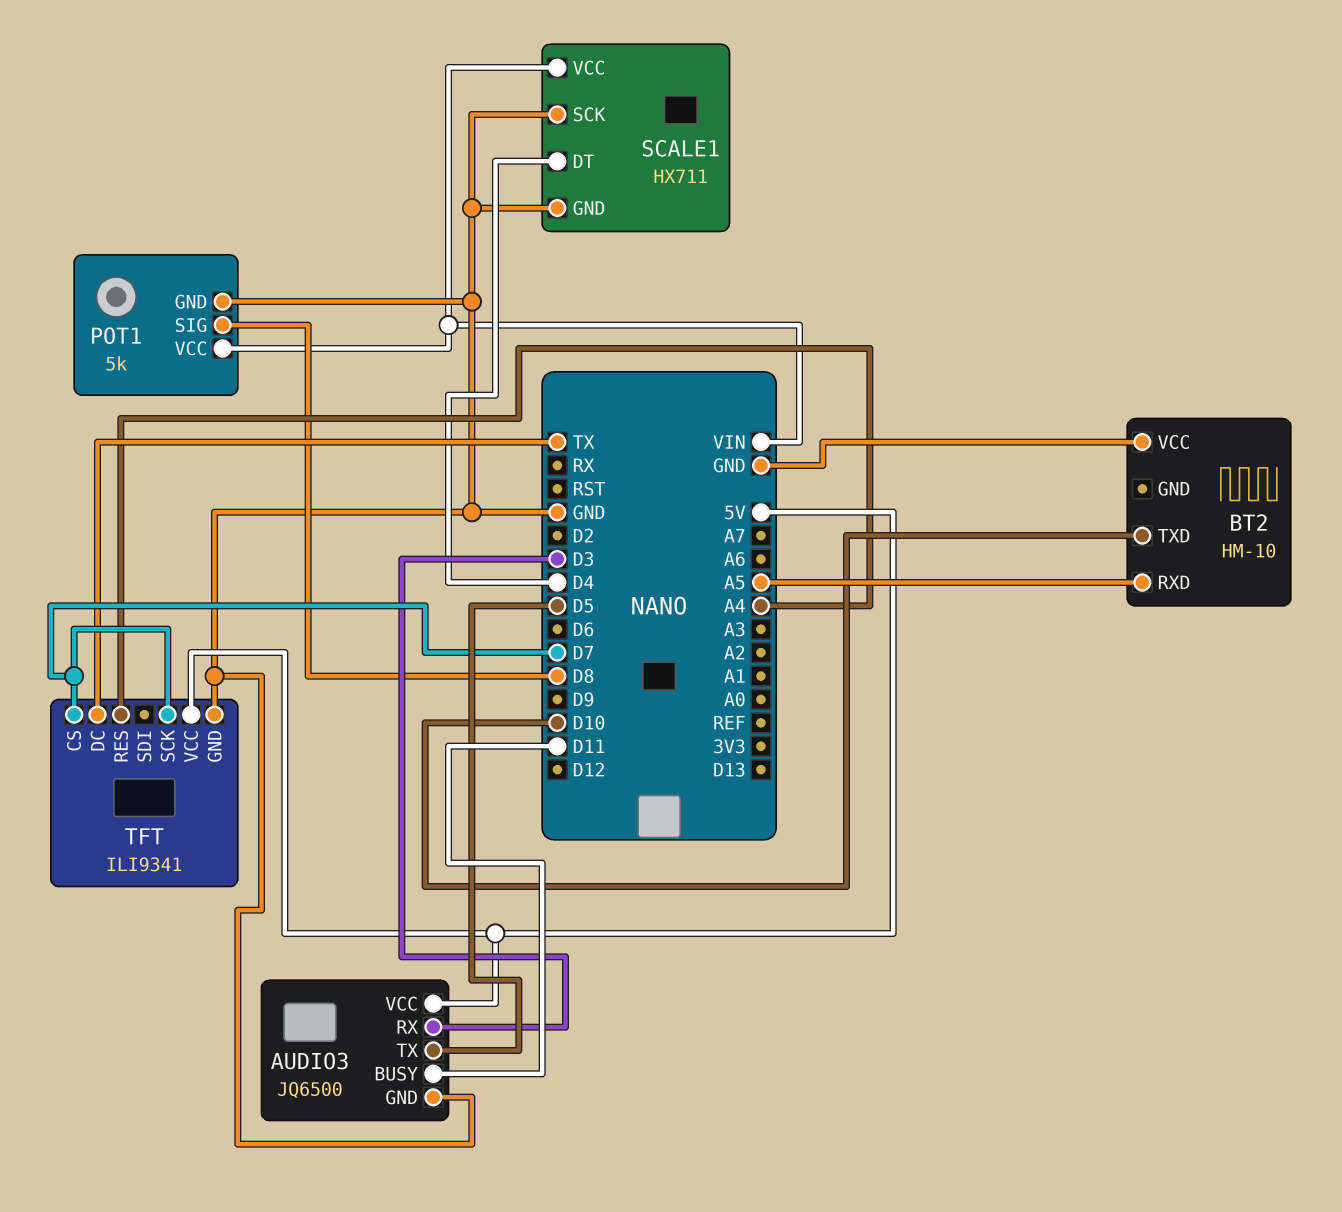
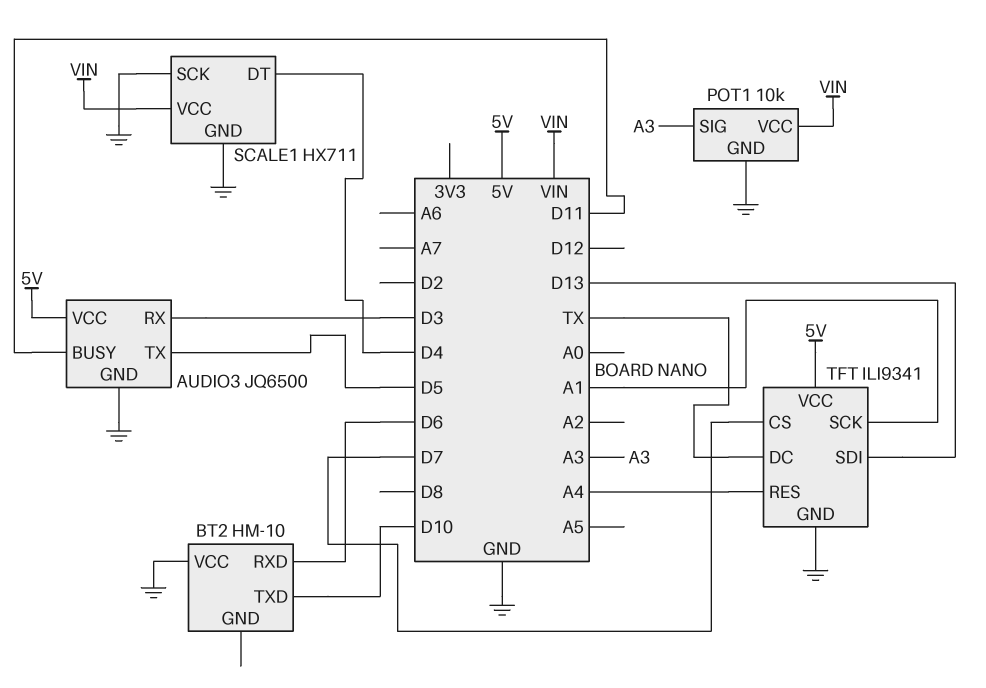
BT2 pin RXD: A5 -> D6
POT1: 5k -> 10k
POT1 pin SIG: D8 -> A3
TFT pin SCK: D7 -> A1
TFT pin SDI: none -> D13

